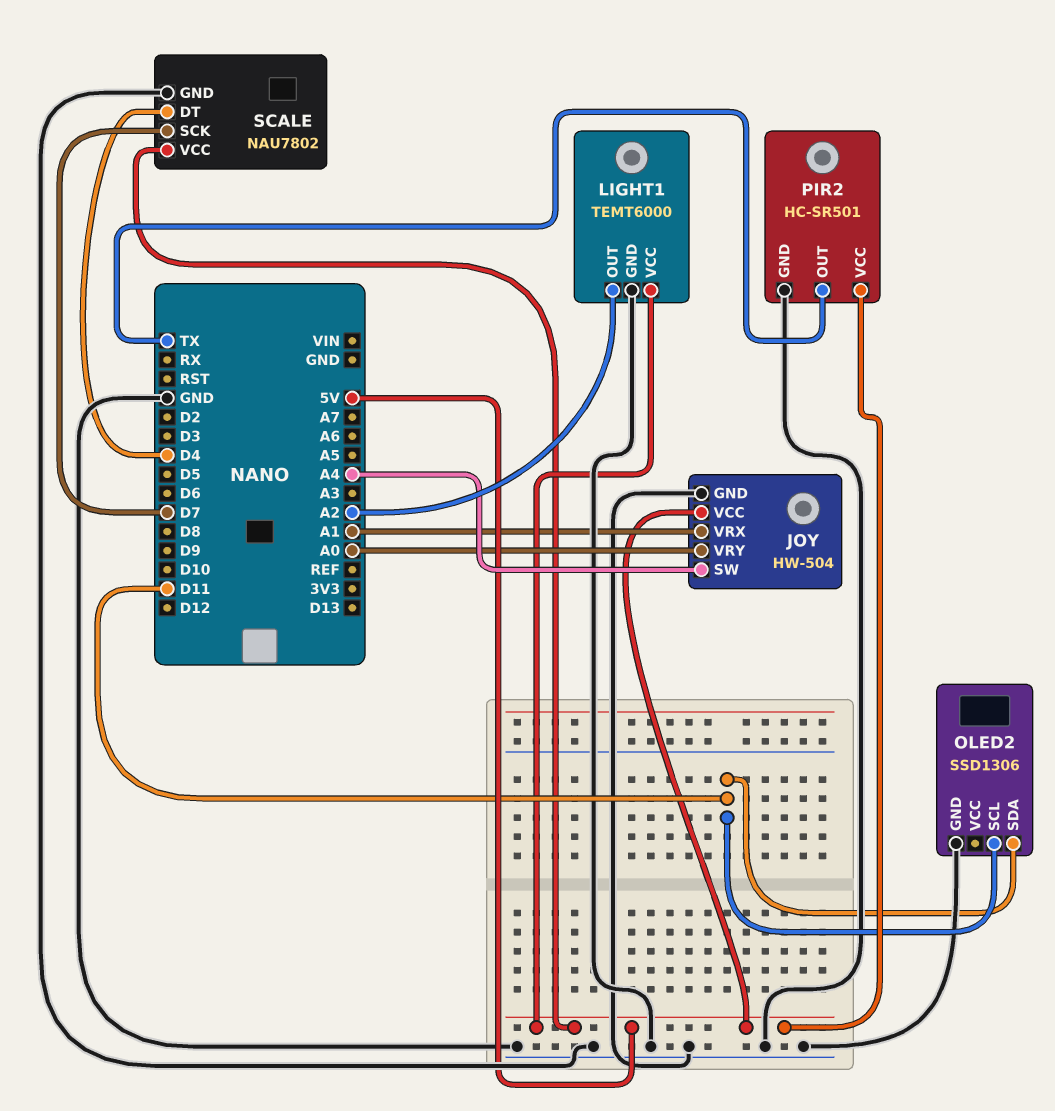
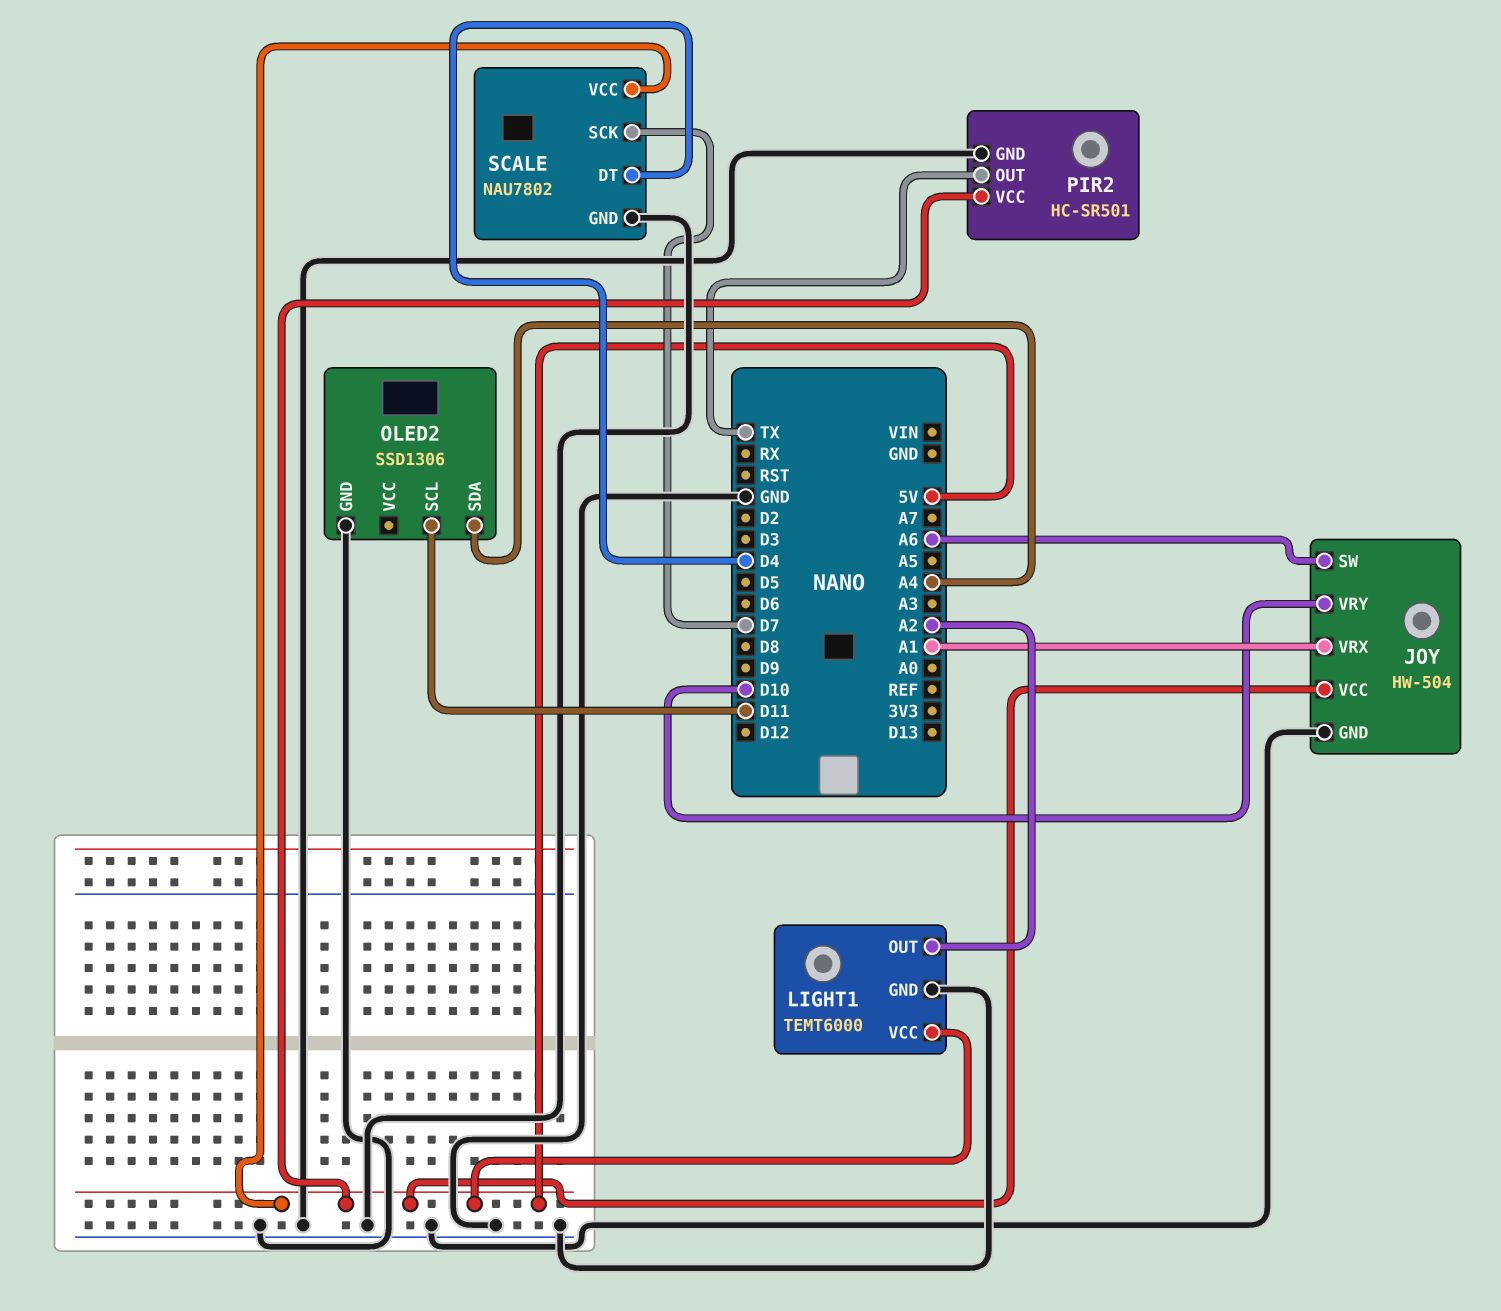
JOY pin SW: A4 -> A6
JOY pin VRY: A0 -> D10
OLED2 pin SDA: D11 -> A4

